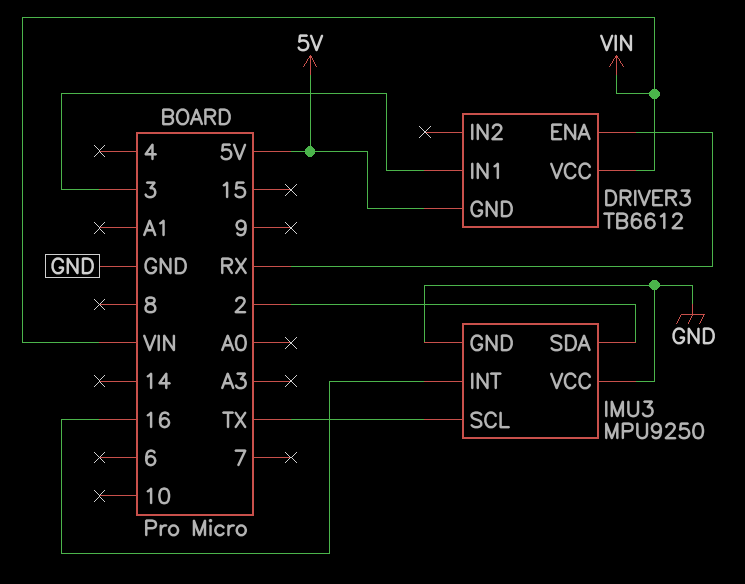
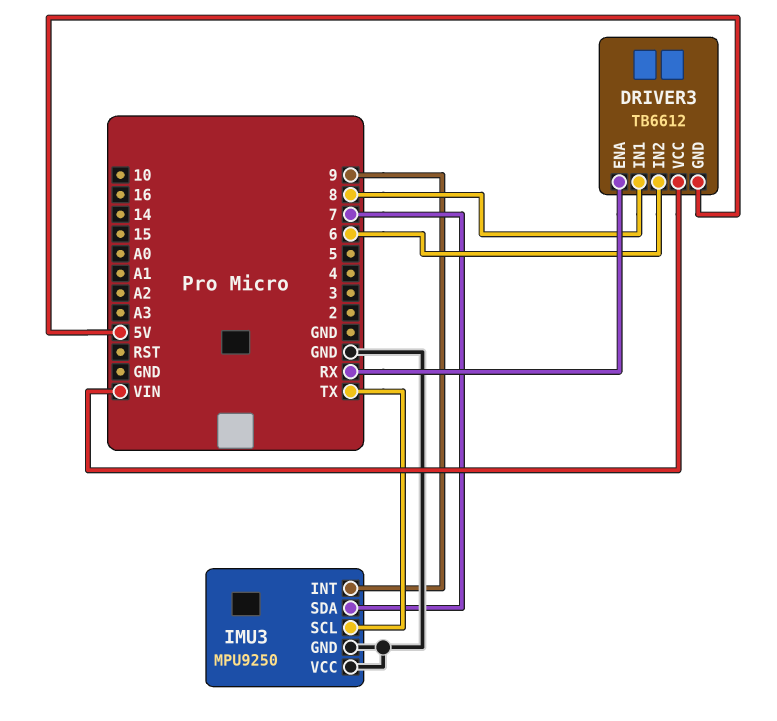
DRIVER3 pin IN1: 3 -> 8
DRIVER3 pin IN2: none -> 6
IMU3 pin INT: 16 -> 9
IMU3 pin SDA: 2 -> 7

